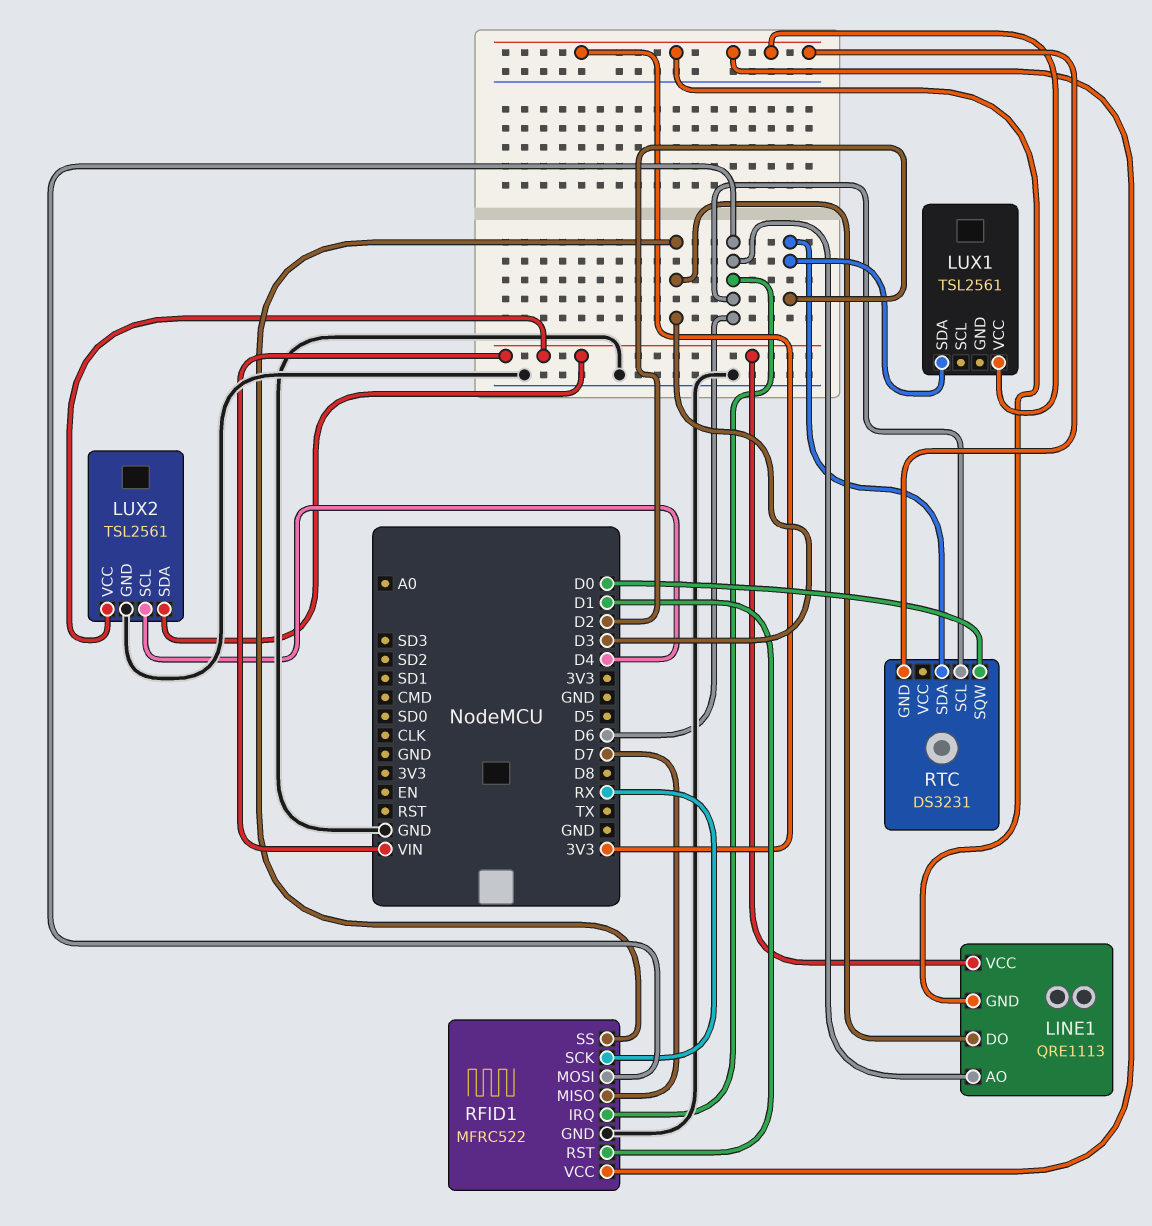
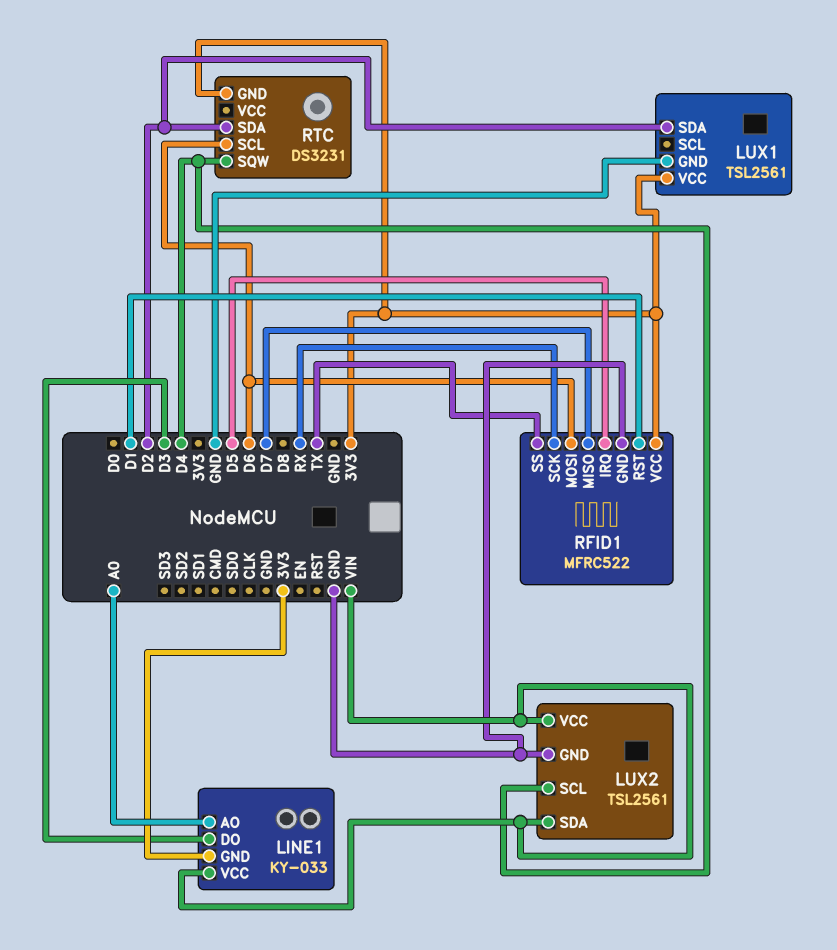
LINE1: QRE1113 -> KY-033
LINE1 pin AO: D6 -> A0
LUX1 pin GND: none -> GND
RFID1 pin IRQ: D6 -> D5
RFID1 pin SS: D3 -> TX
RTC pin SQW: D0 -> D4

